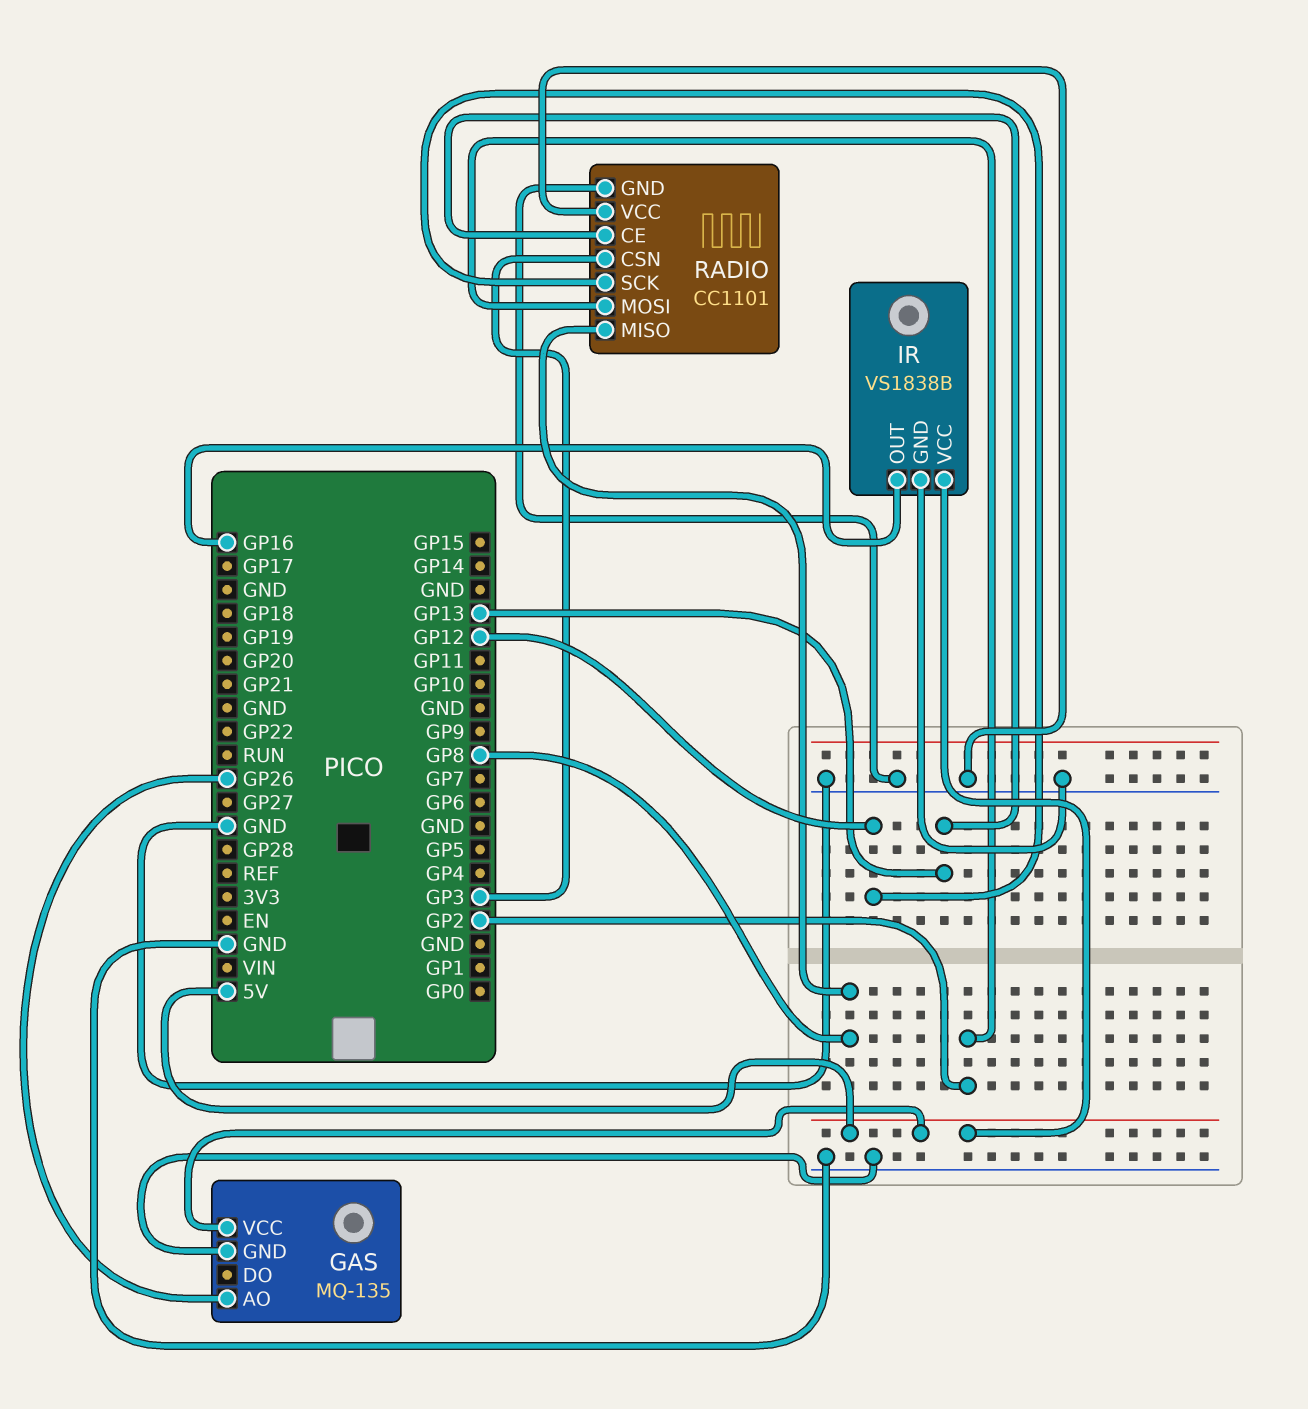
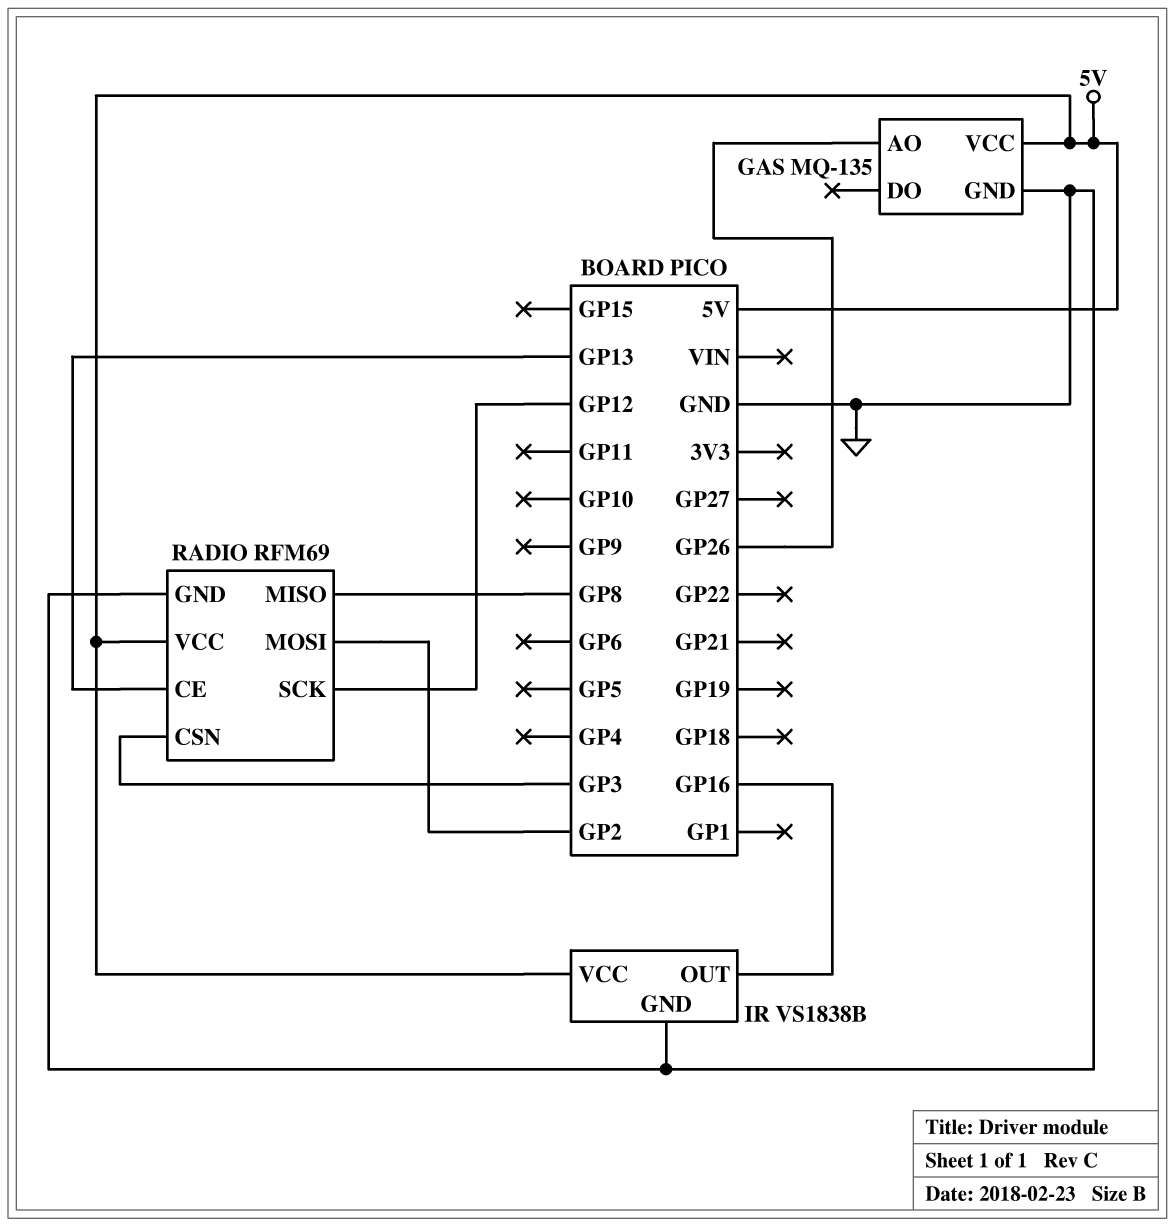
RADIO: CC1101 -> RFM69
RADIO pin VCC: GND -> 5V

